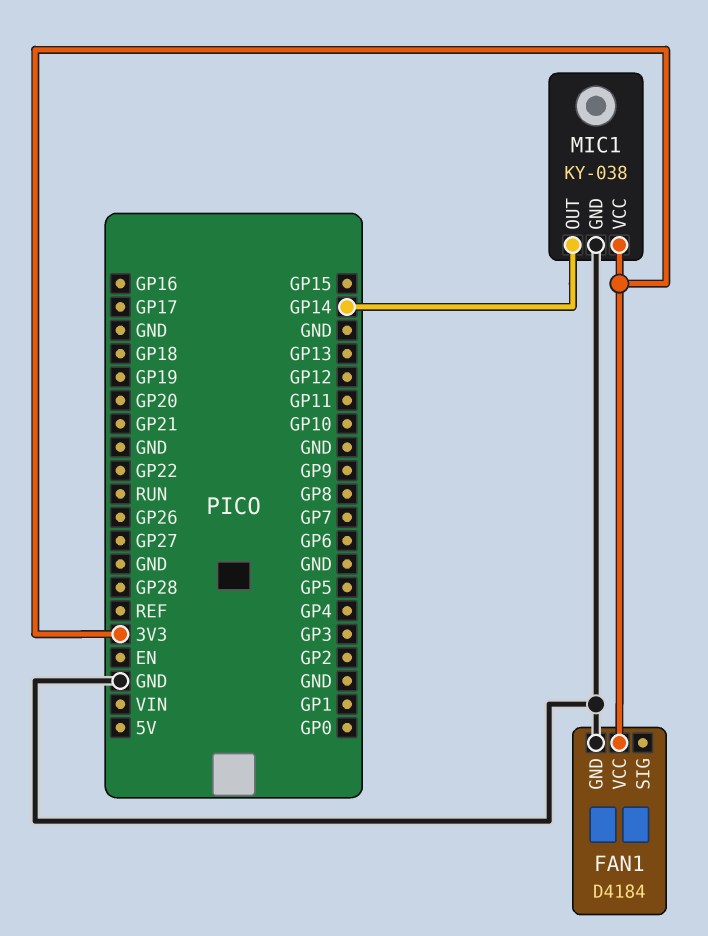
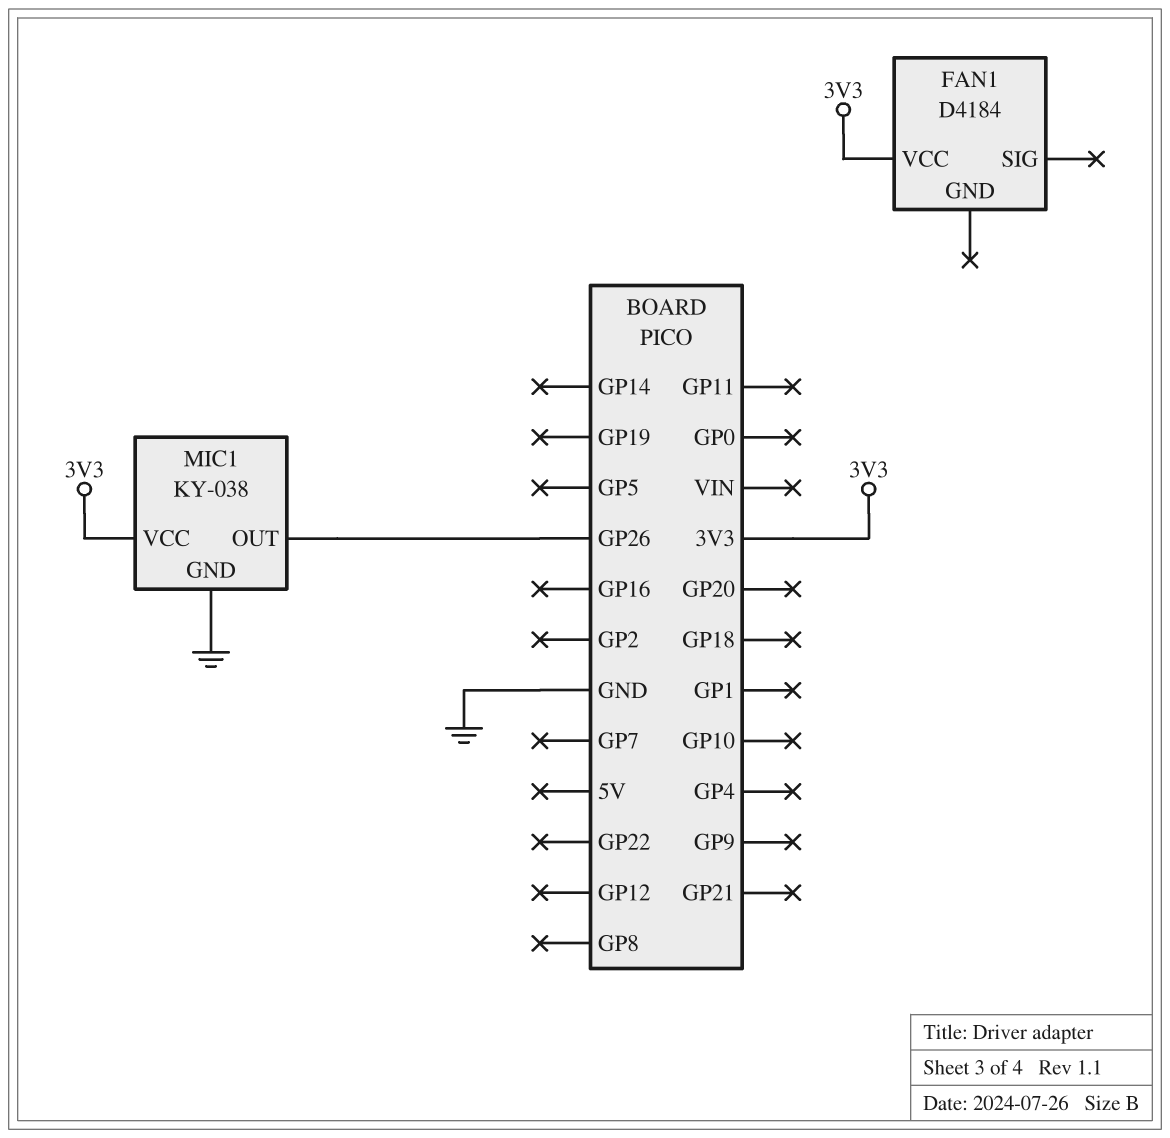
FAN1 pin GND: GND -> none
MIC1 pin OUT: GP14 -> GP26

